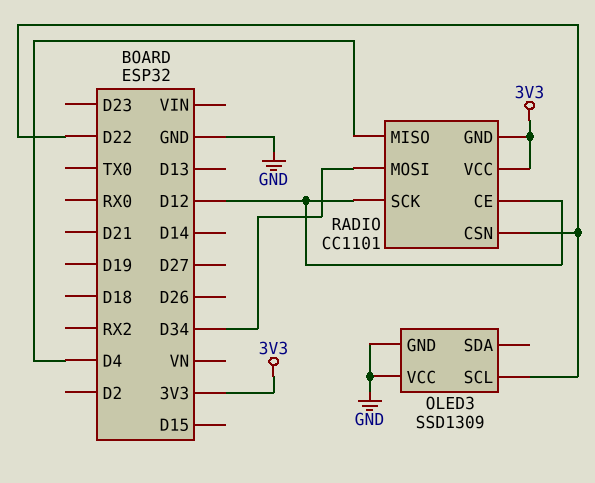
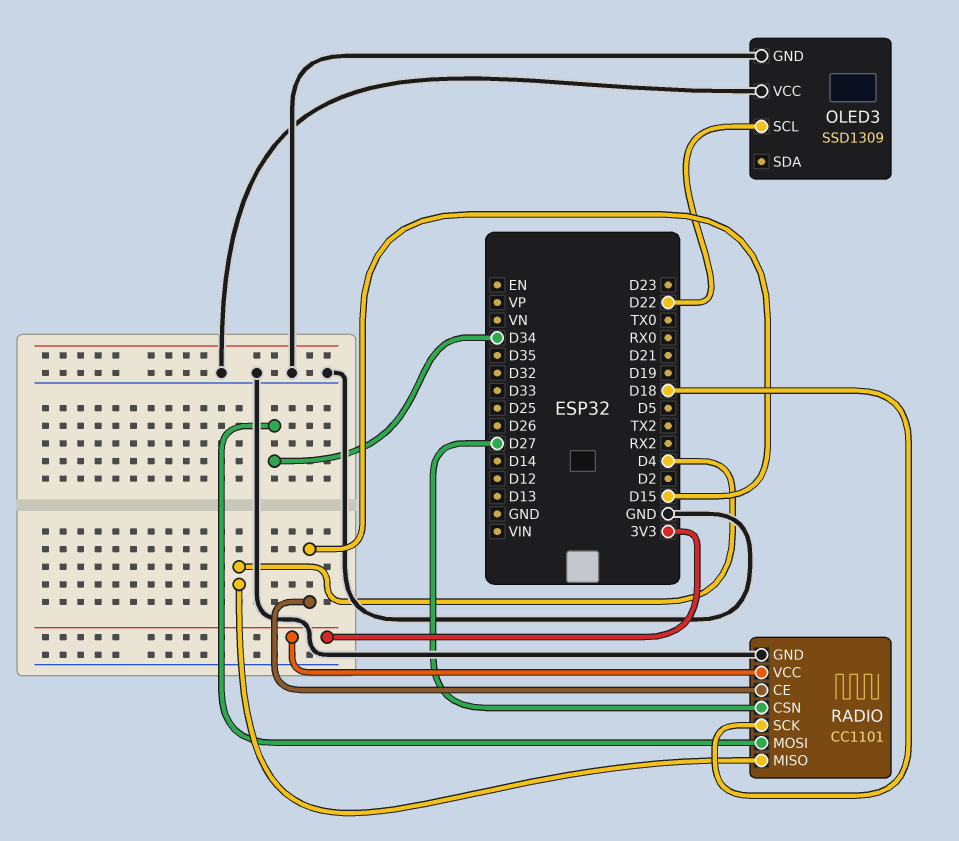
RADIO pin CE: D12 -> D15
RADIO pin CSN: D22 -> D27
RADIO pin GND: 3V3 -> GND
RADIO pin SCK: D12 -> D18

